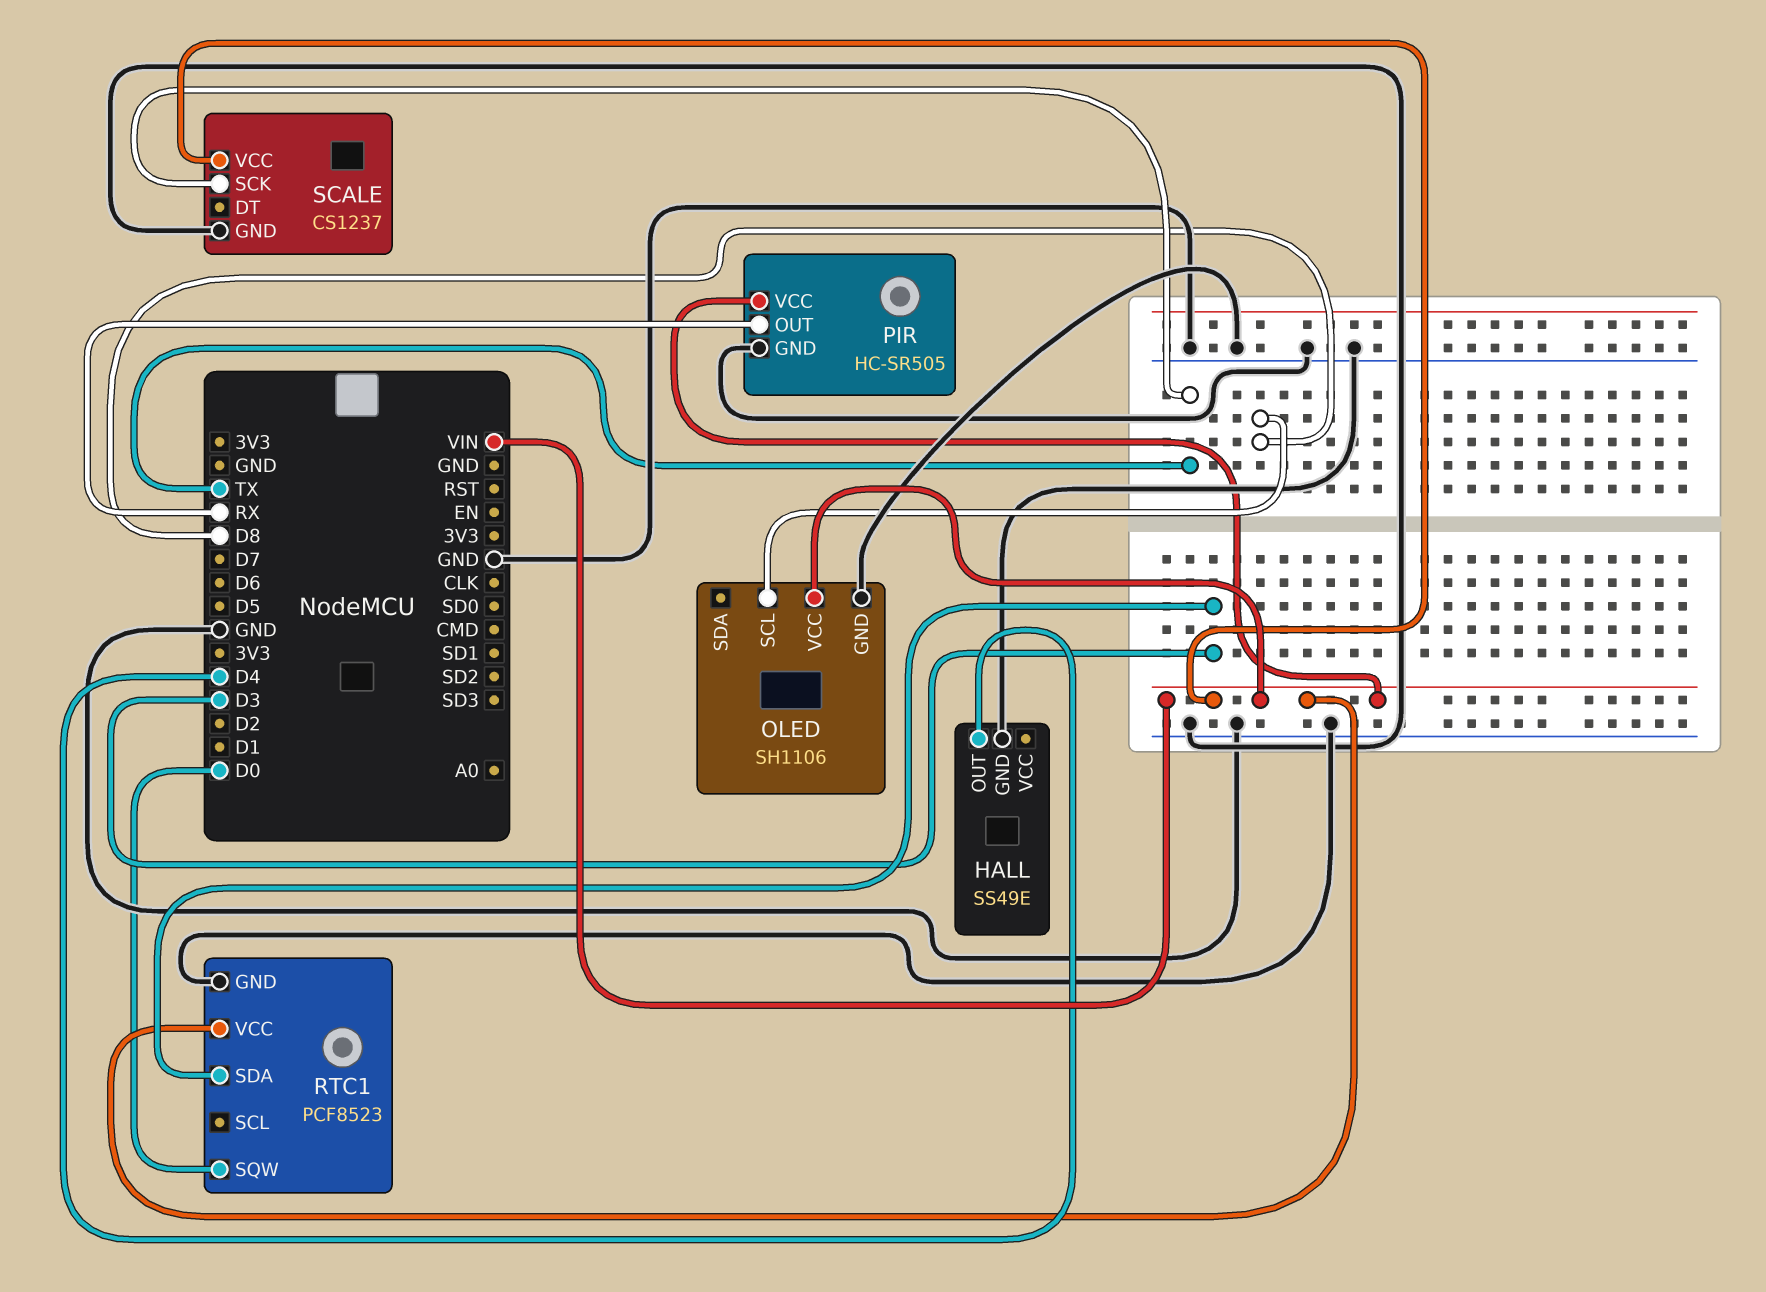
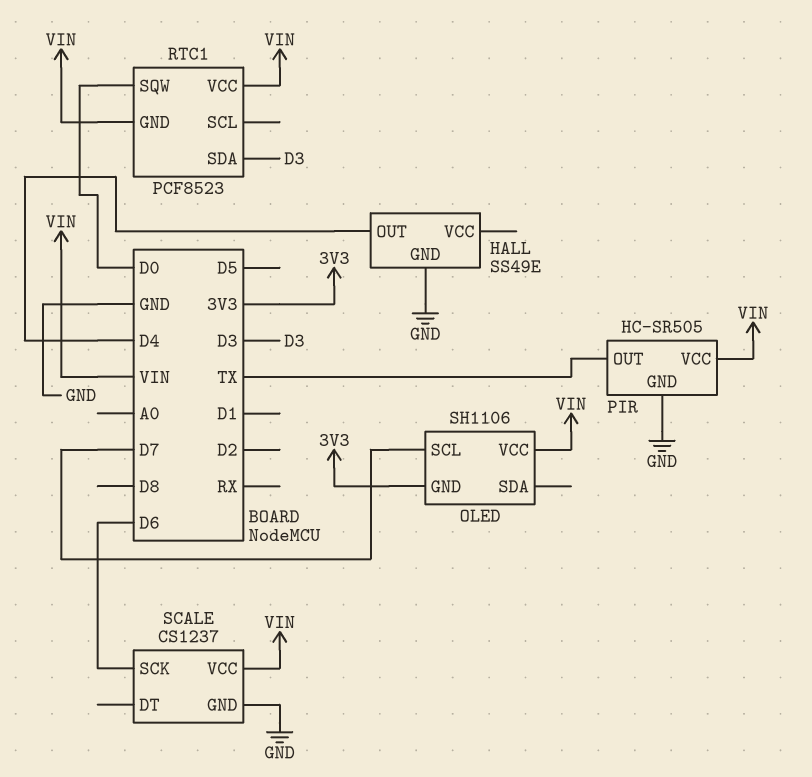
OLED pin GND: GND -> 3V3
OLED pin SCL: D8 -> D7
PIR pin OUT: RX -> TX
RTC1 pin GND: GND -> VIN
SCALE pin SCK: TX -> D6

